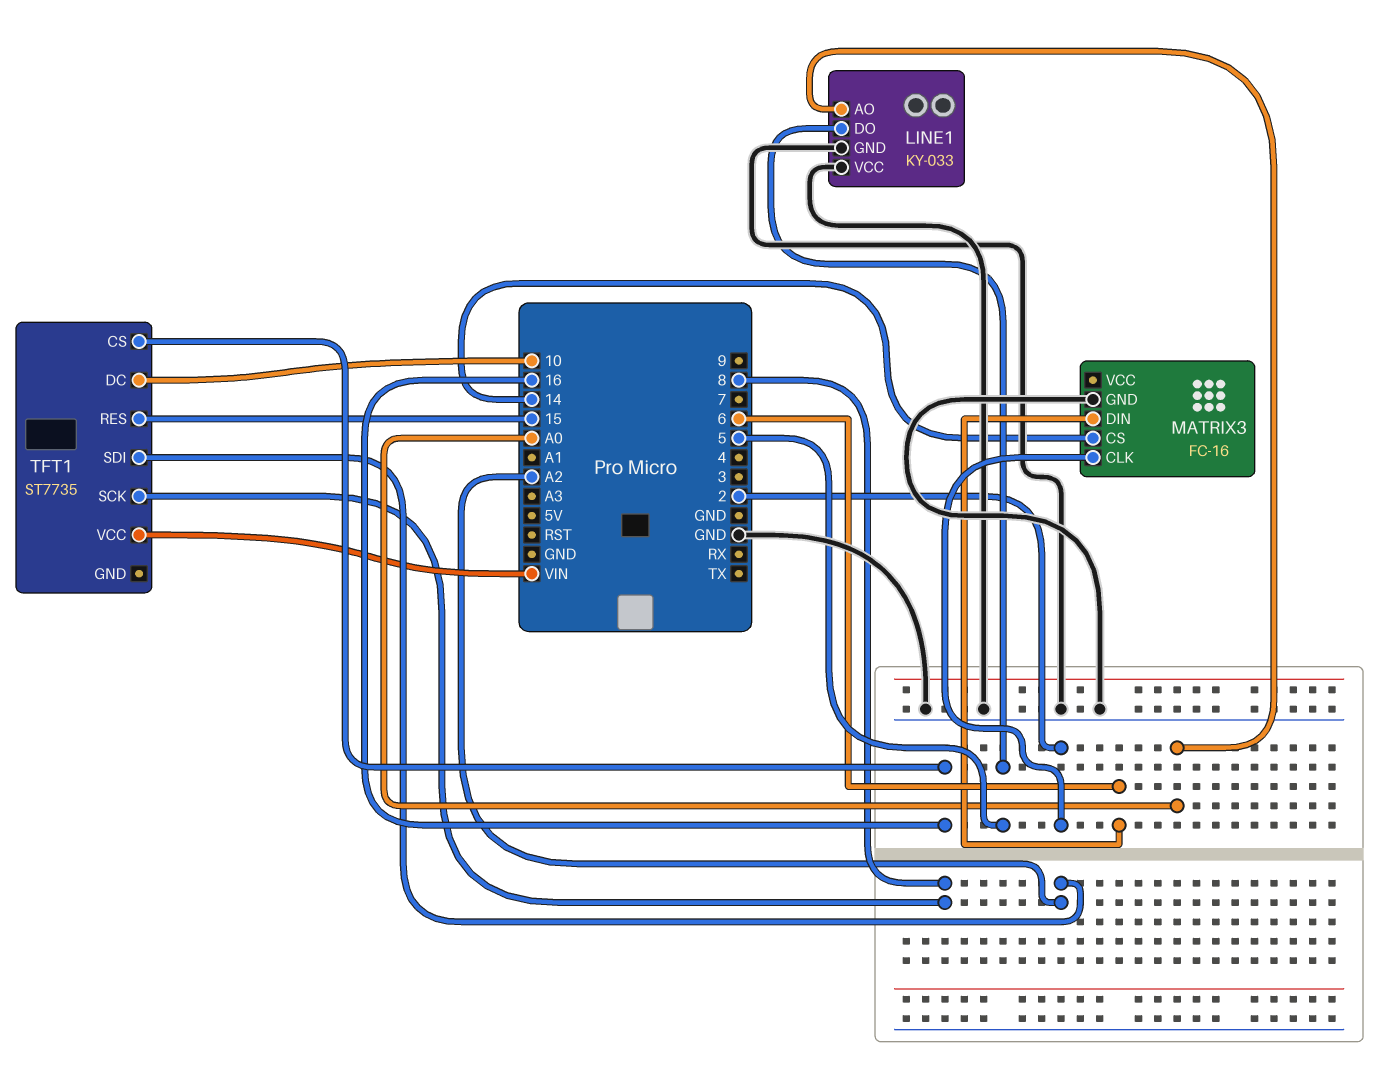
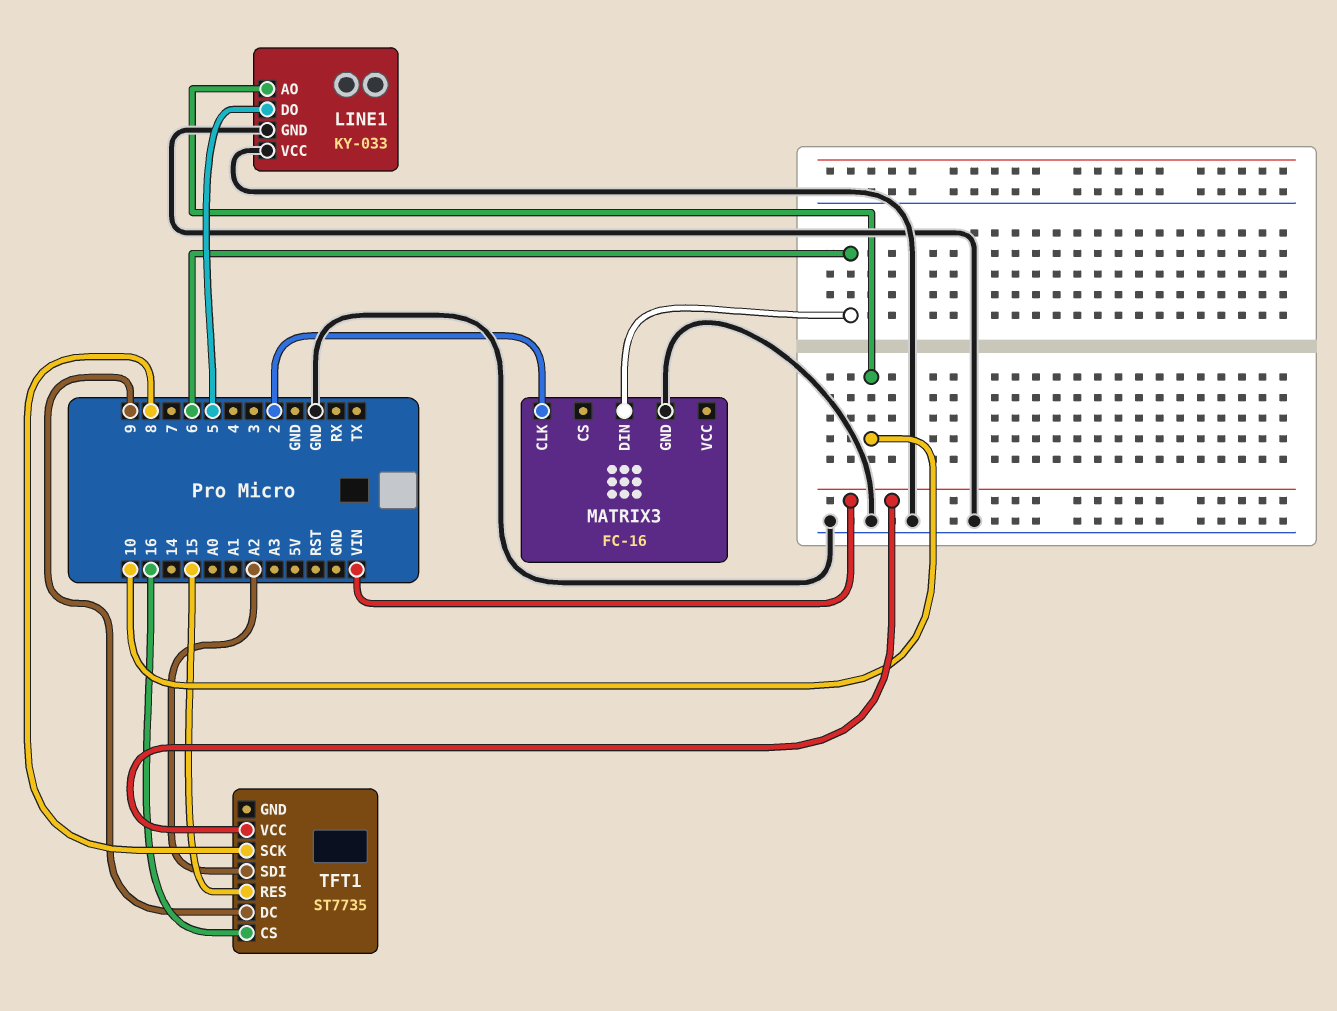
LINE1 pin AO: A0 -> 10
MATRIX3 pin CS: 14 -> none
TFT1 pin DC: 10 -> 9

